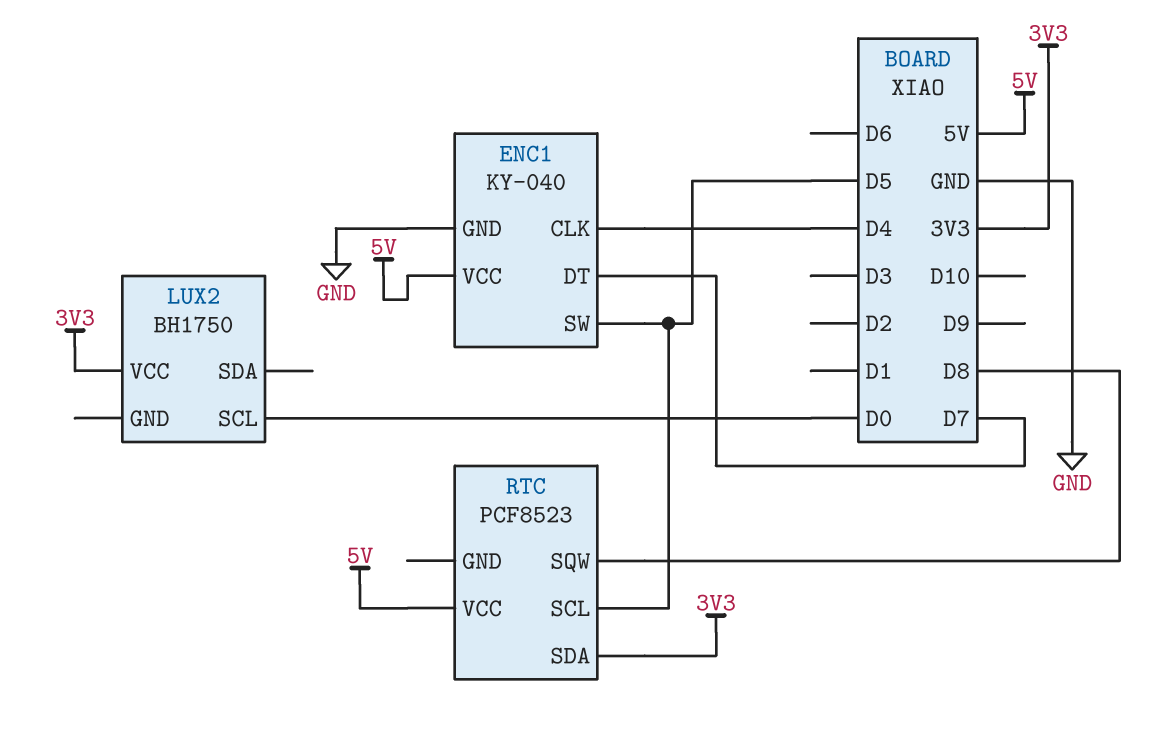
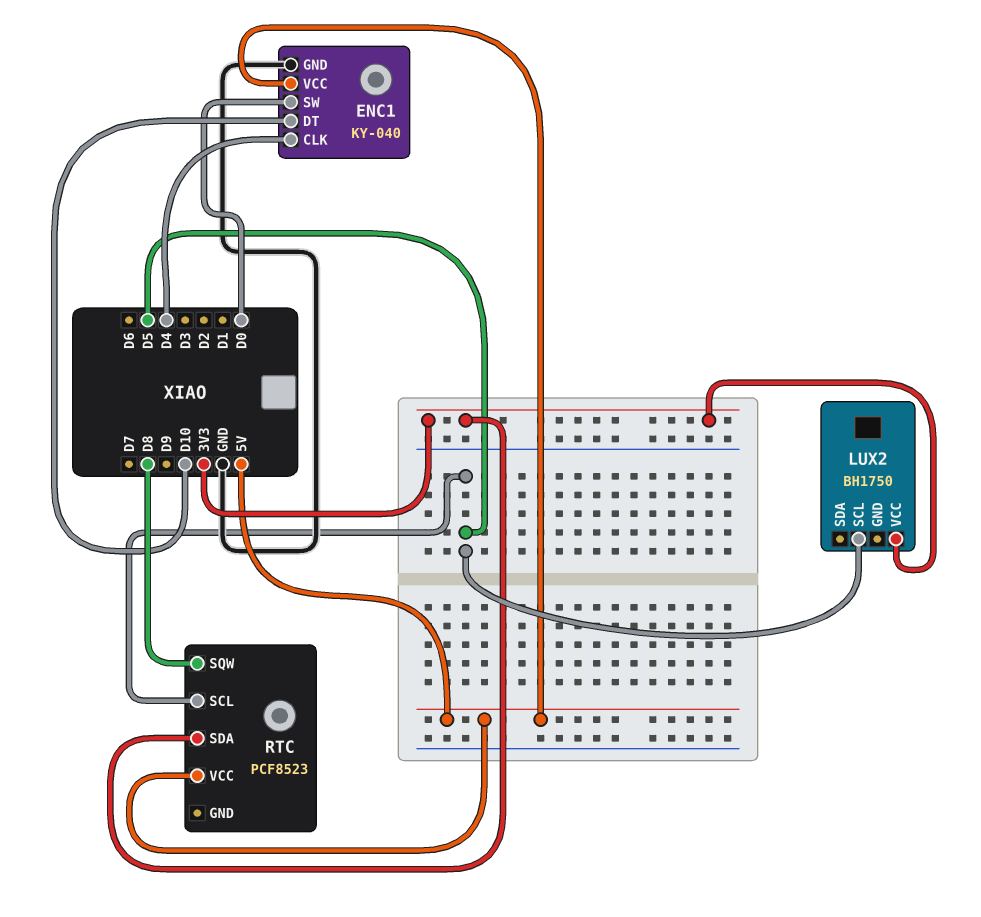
ENC1 pin DT: D7 -> D10
ENC1 pin SW: D5 -> D0
LUX2 pin SCL: D0 -> D5

